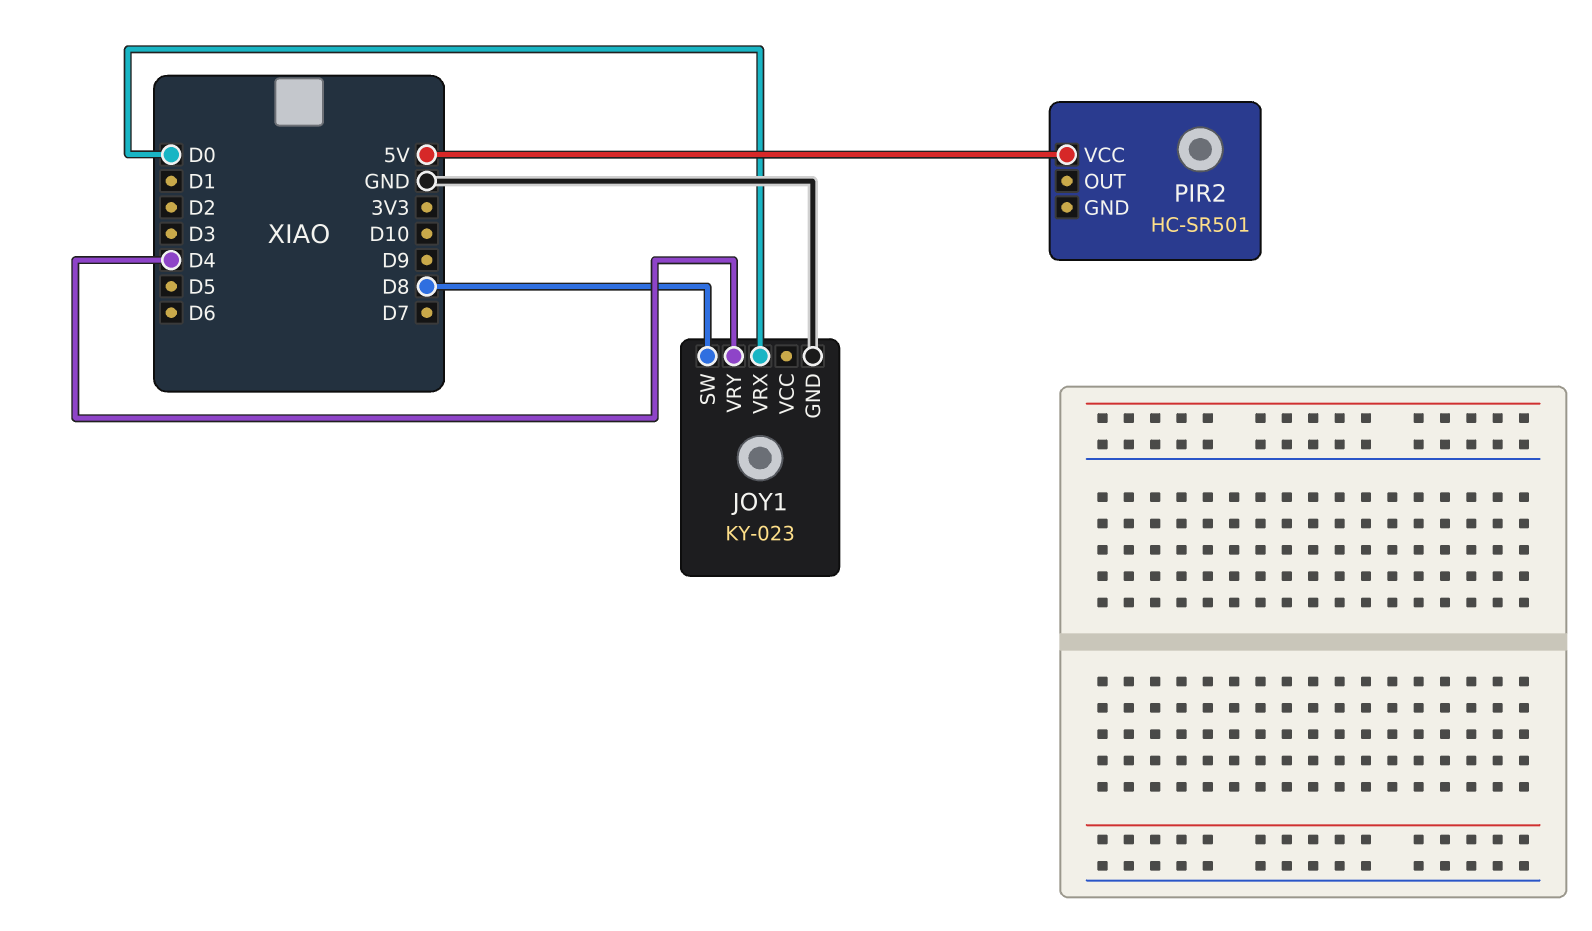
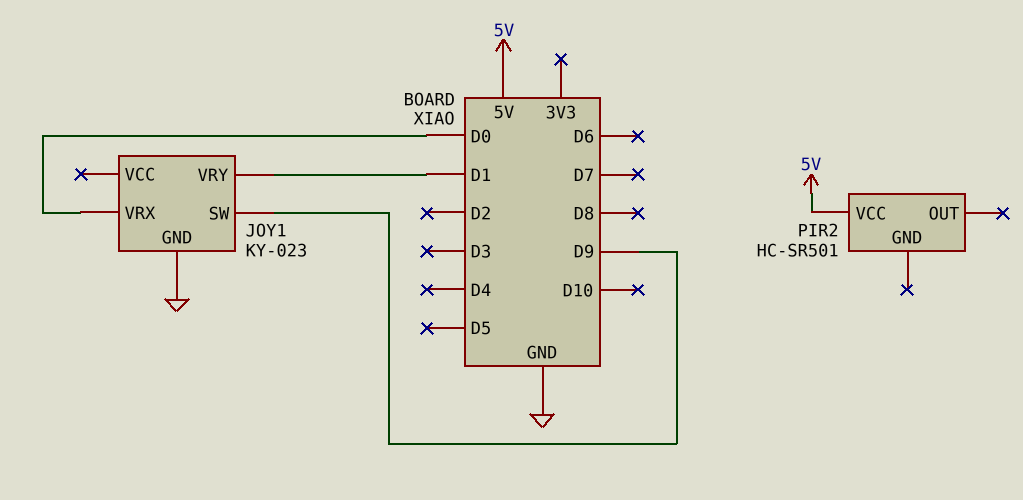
JOY1 pin SW: D8 -> D9
JOY1 pin VRY: D4 -> D1

